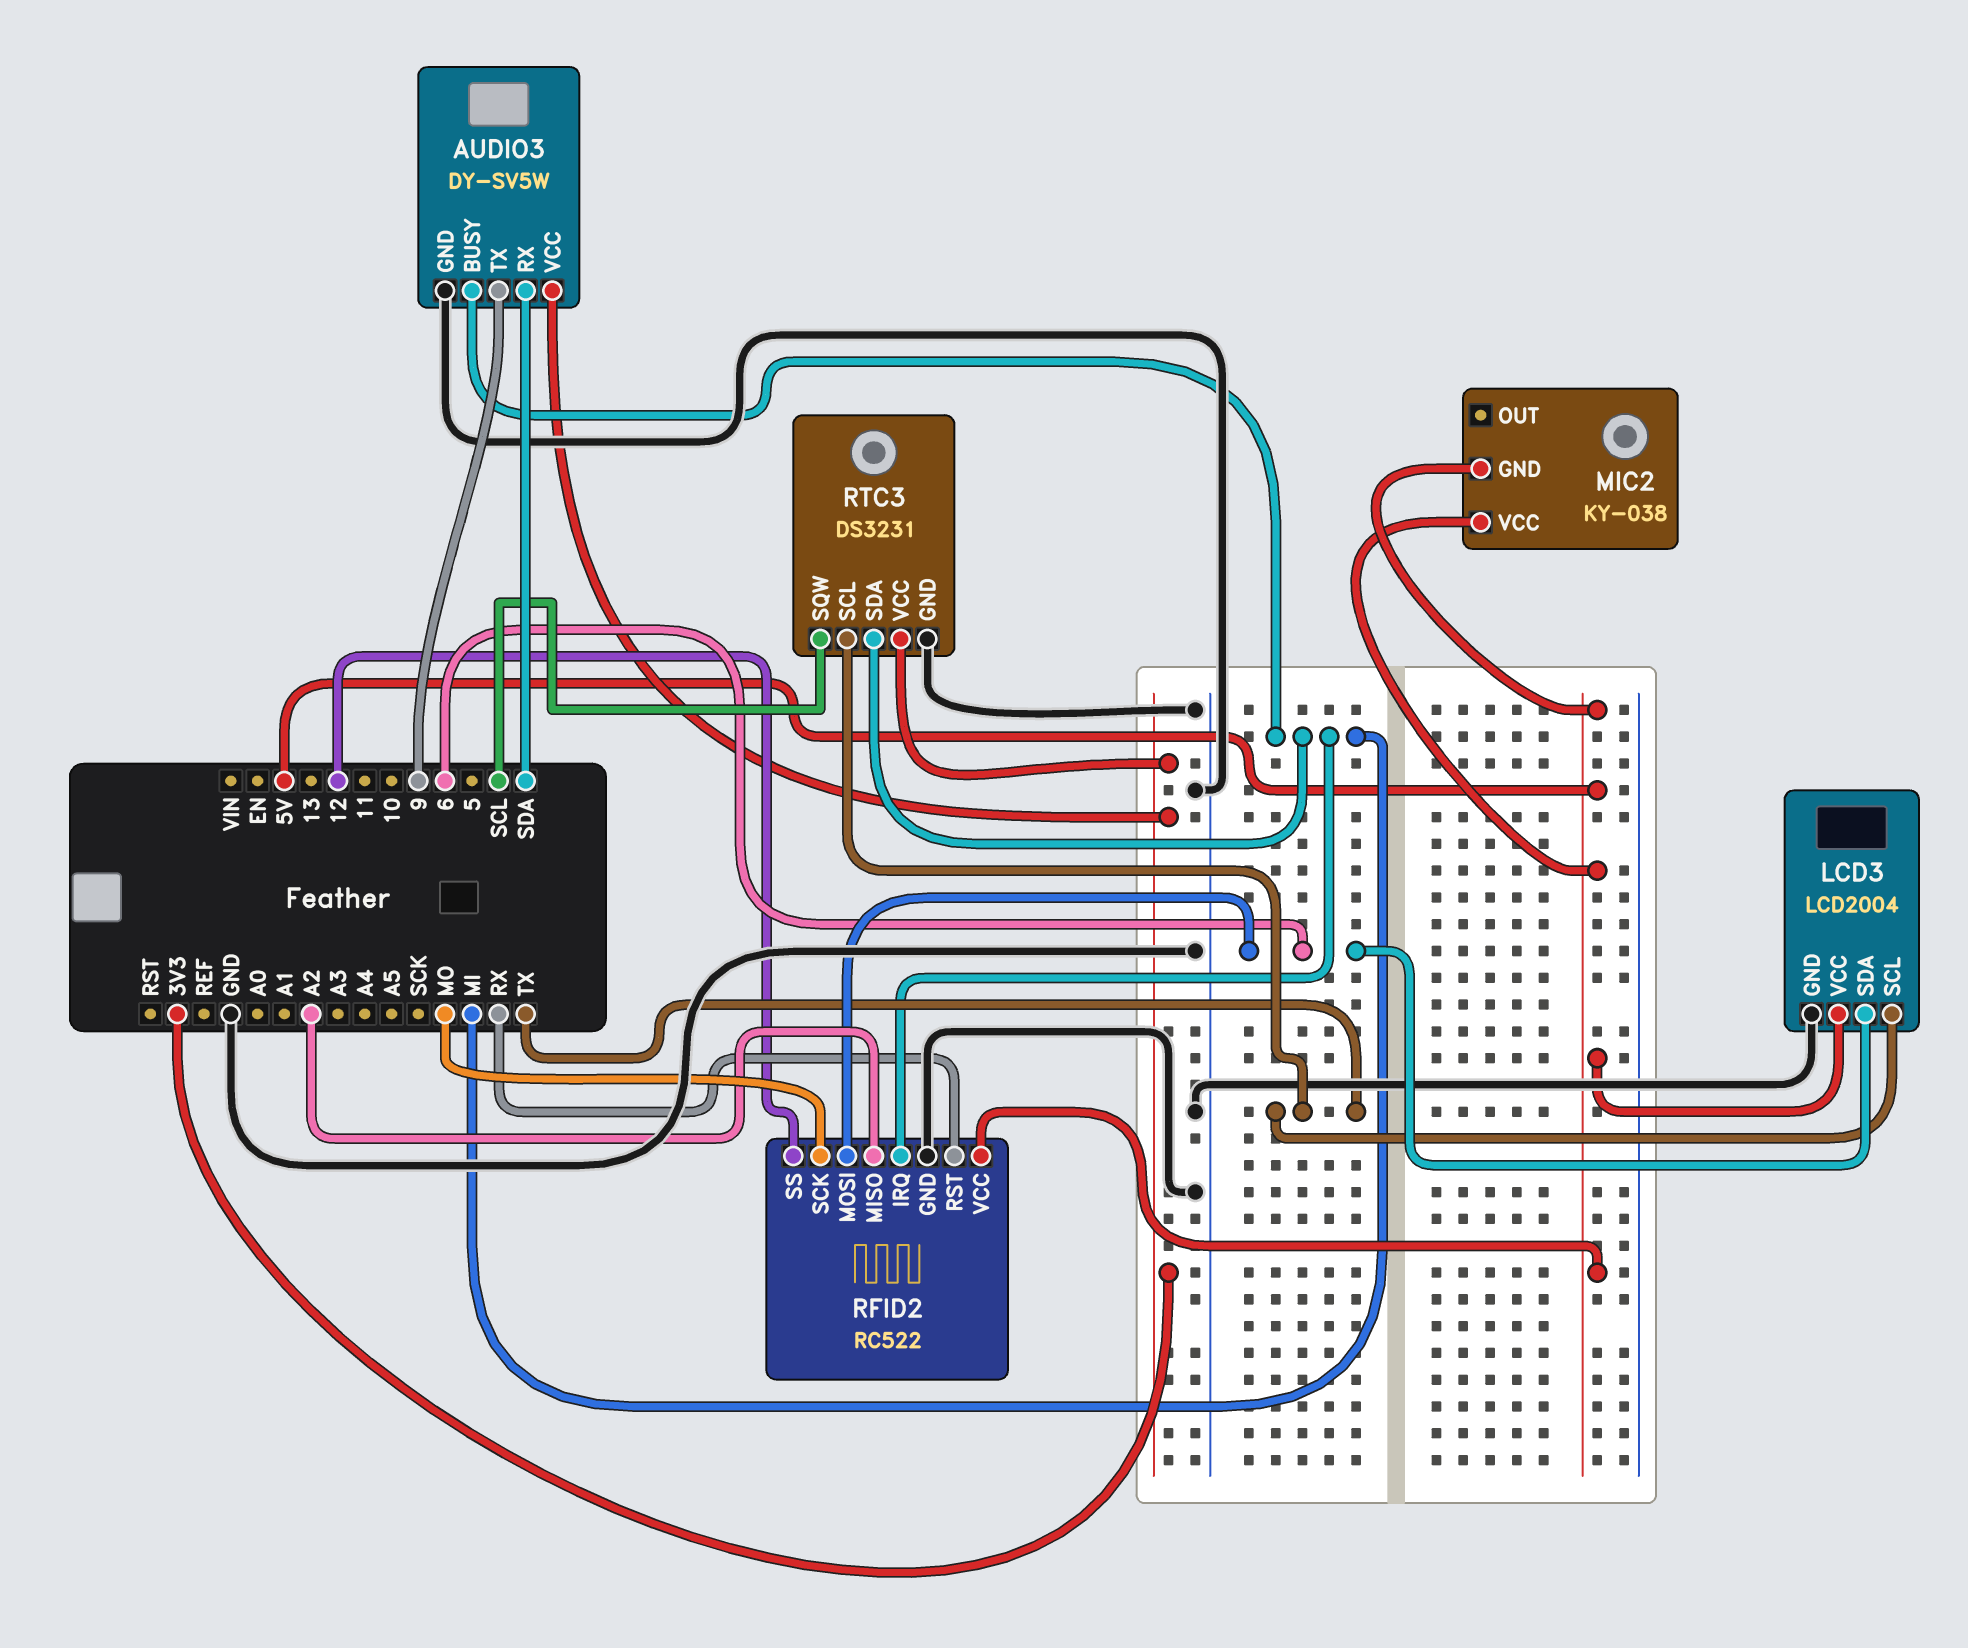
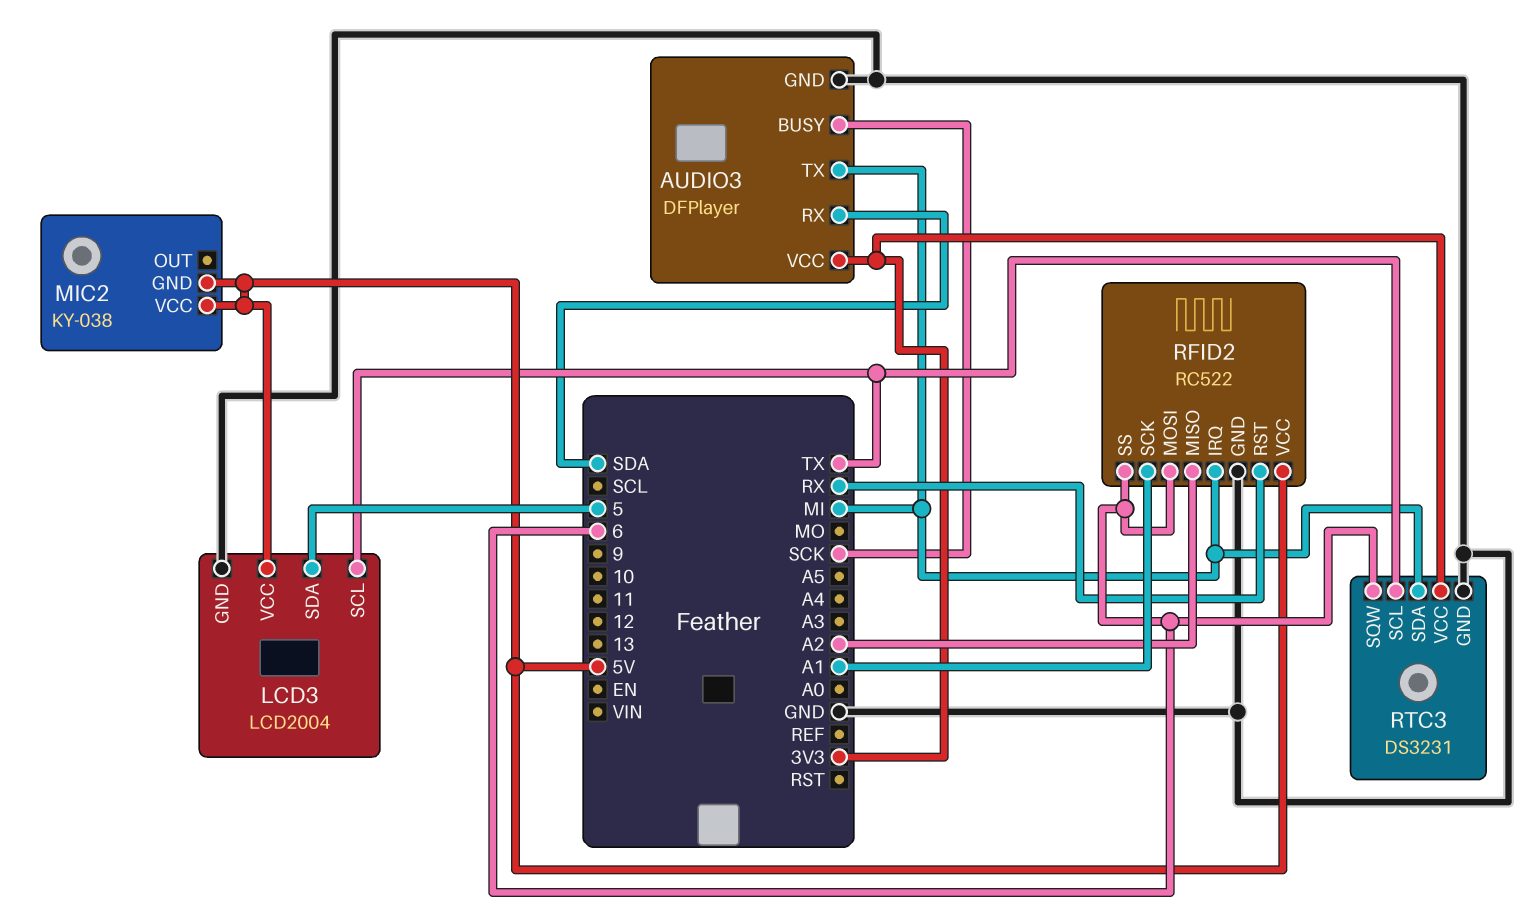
AUDIO3: DY-SV5W -> DFPlayer
AUDIO3 pin BUSY: MI -> SCK
AUDIO3 pin TX: 9 -> MI
LCD3 pin SDA: 6 -> 5
RFID2 pin SCK: MO -> A1
RFID2 pin SS: 12 -> 6
RTC3 pin SQW: SCL -> 6

